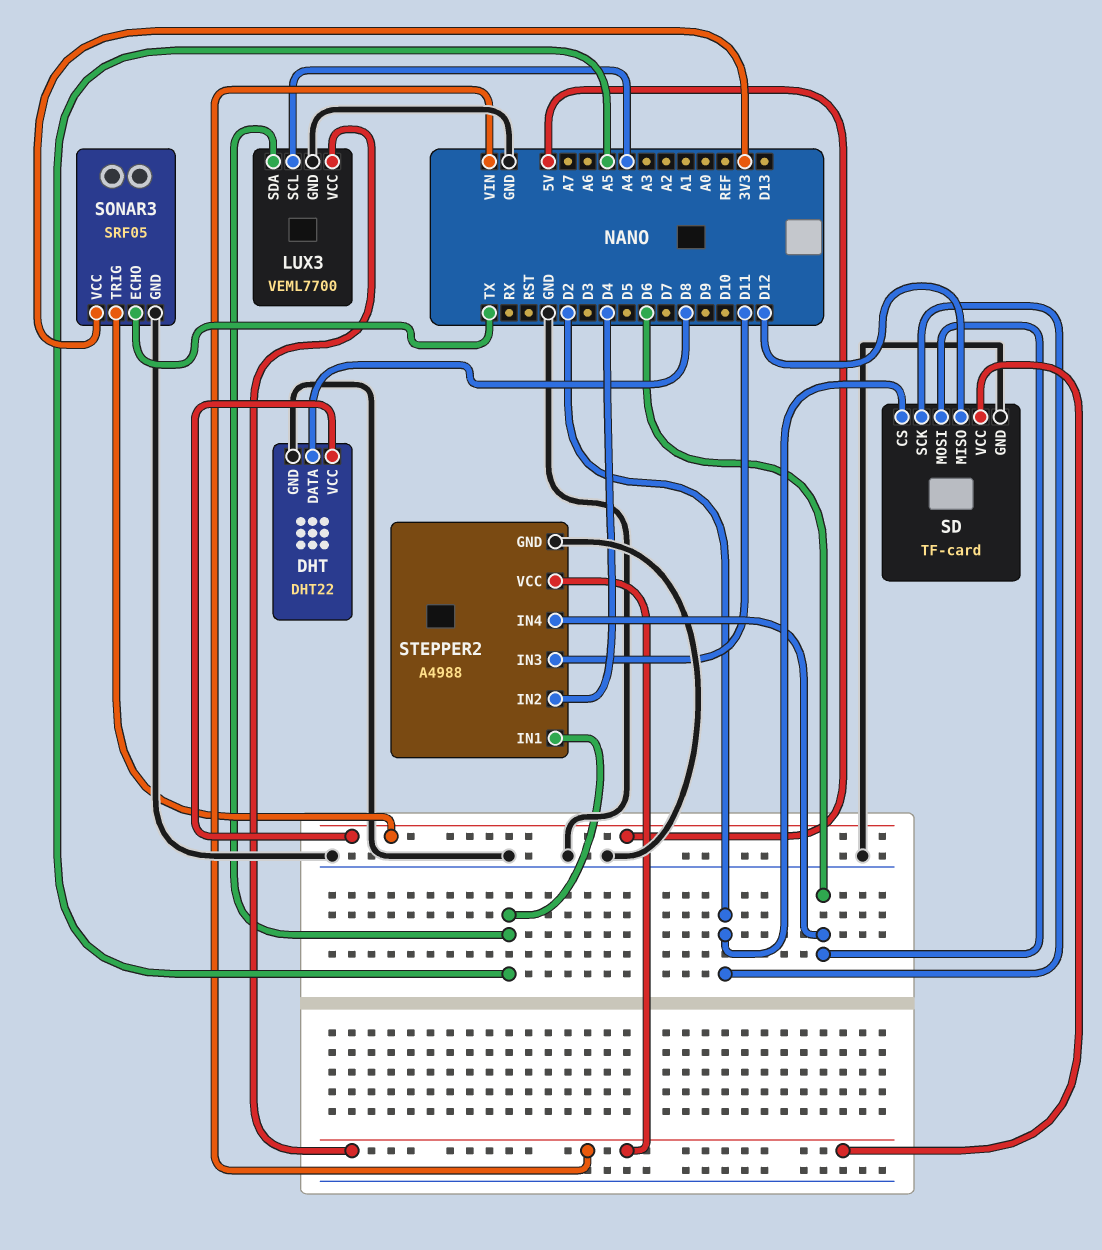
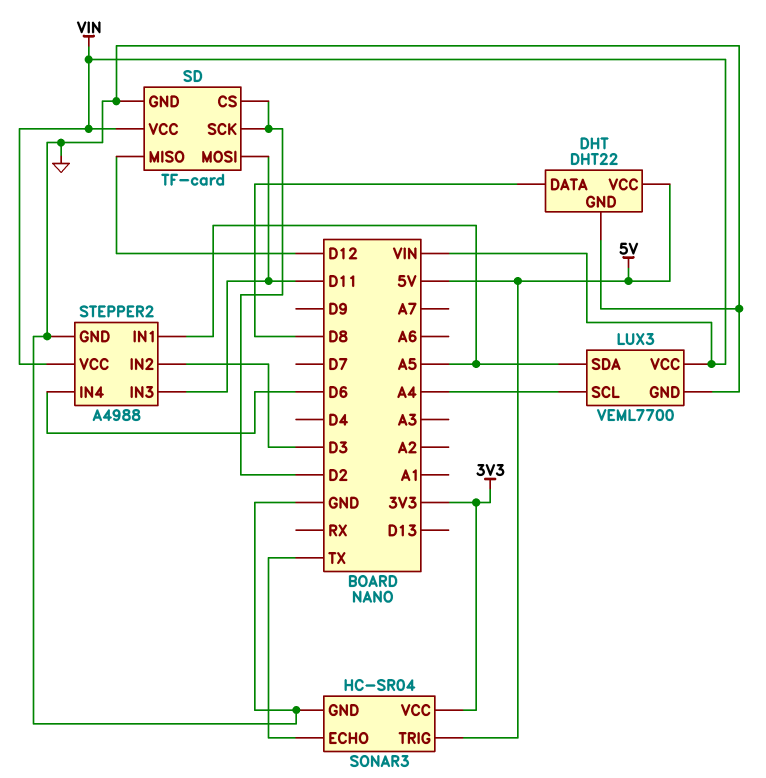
SD pin MOSI: D6 -> D11
SONAR3: SRF05 -> HC-SR04
STEPPER2 pin IN2: D4 -> D3

